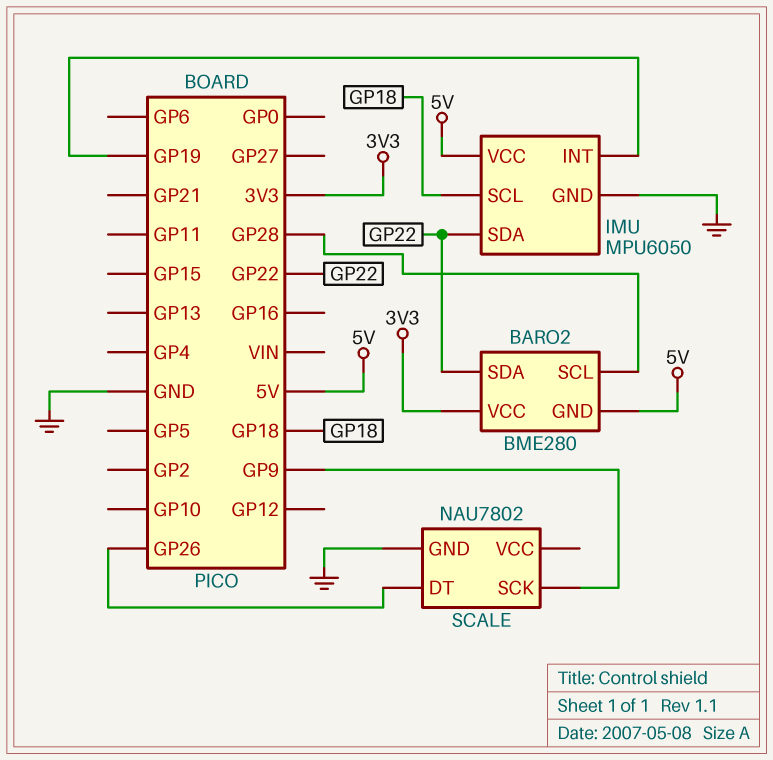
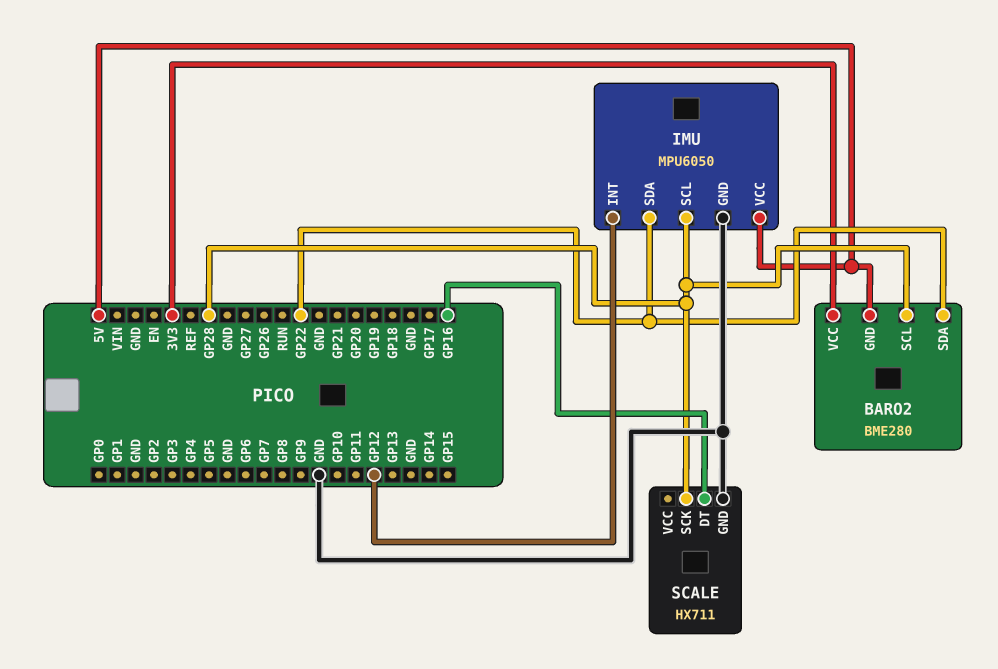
IMU pin INT: GP19 -> GP12
IMU pin SCL: GP18 -> GP28
SCALE: NAU7802 -> HX711
SCALE pin DT: GP26 -> GP16
SCALE pin SCK: GP9 -> GP28

